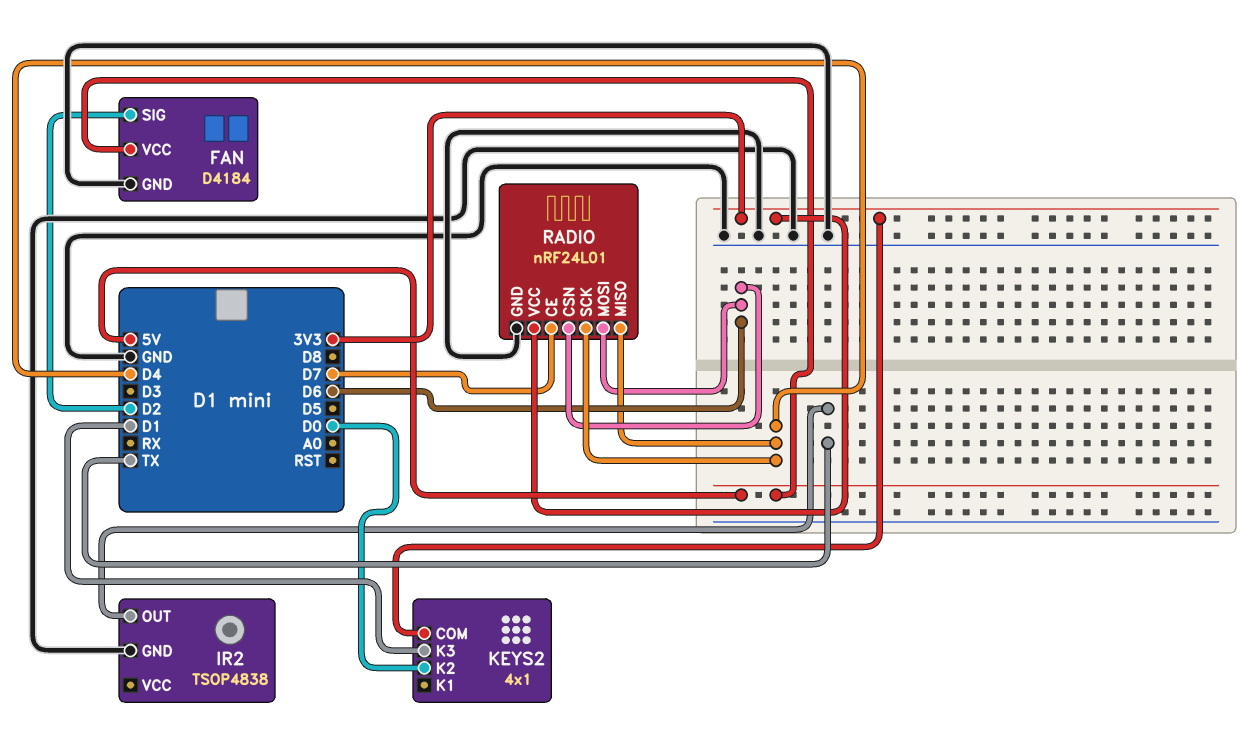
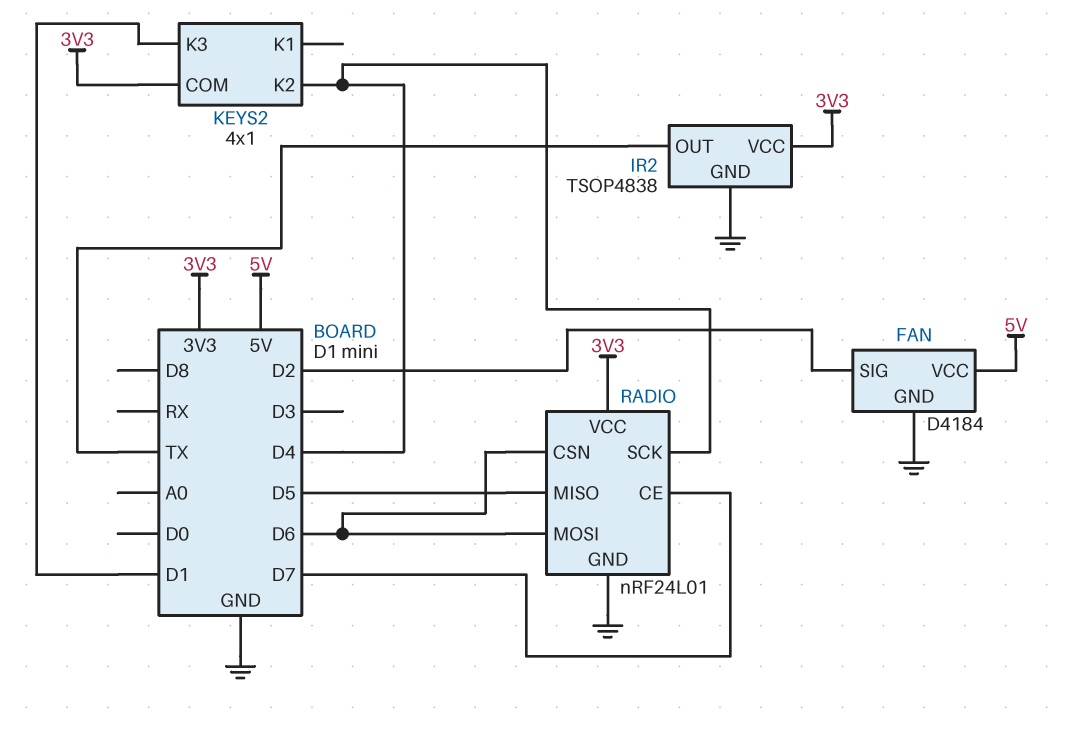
IR2 pin VCC: none -> 3V3
KEYS2 pin K2: D0 -> D4
RADIO pin MISO: D4 -> D5

